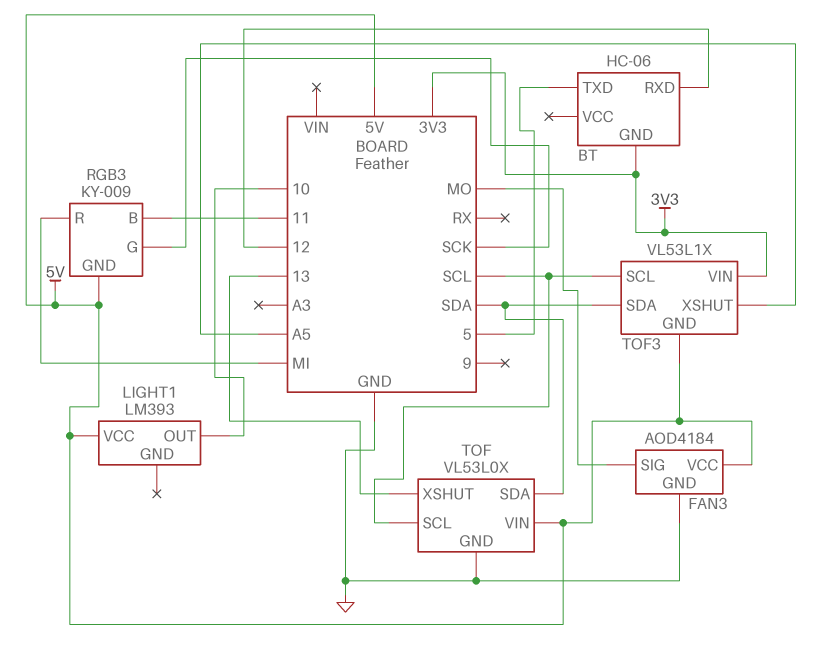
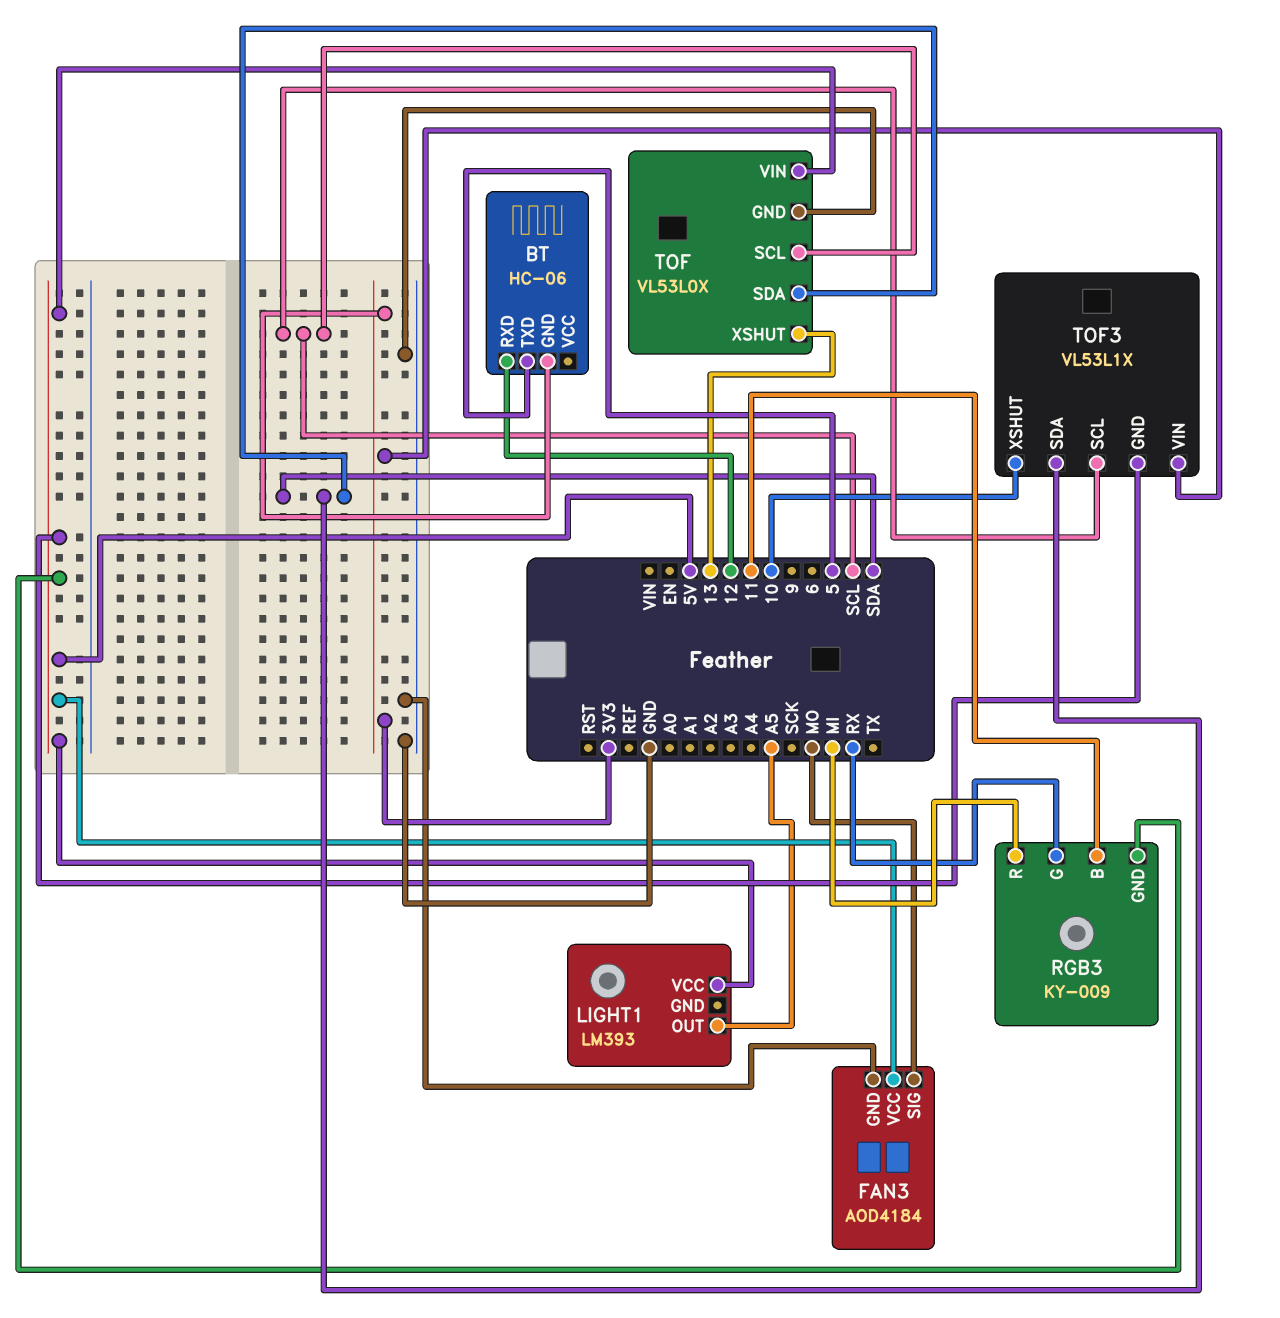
LIGHT1 pin OUT: 10 -> A5
RGB3 pin G: SCK -> RX
TOF3 pin XSHUT: A5 -> 10

